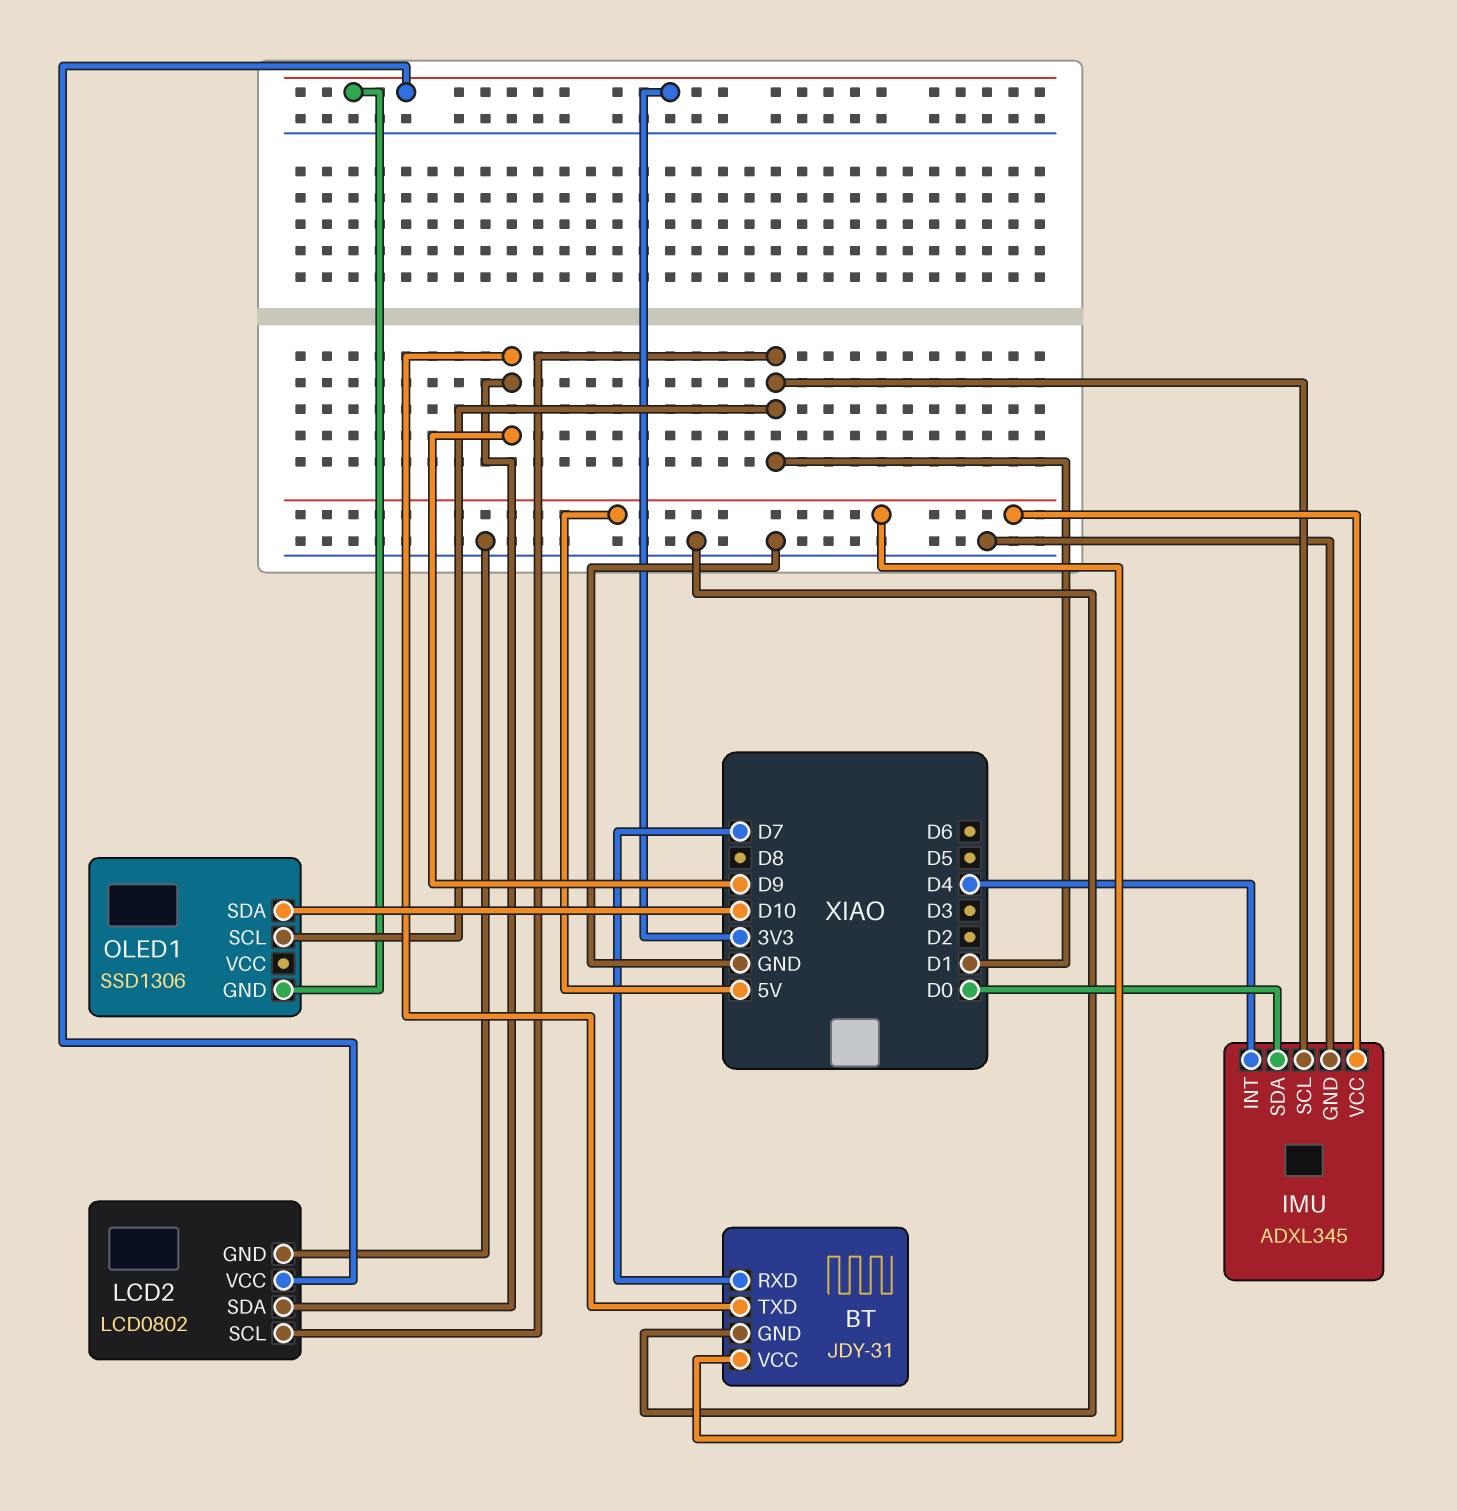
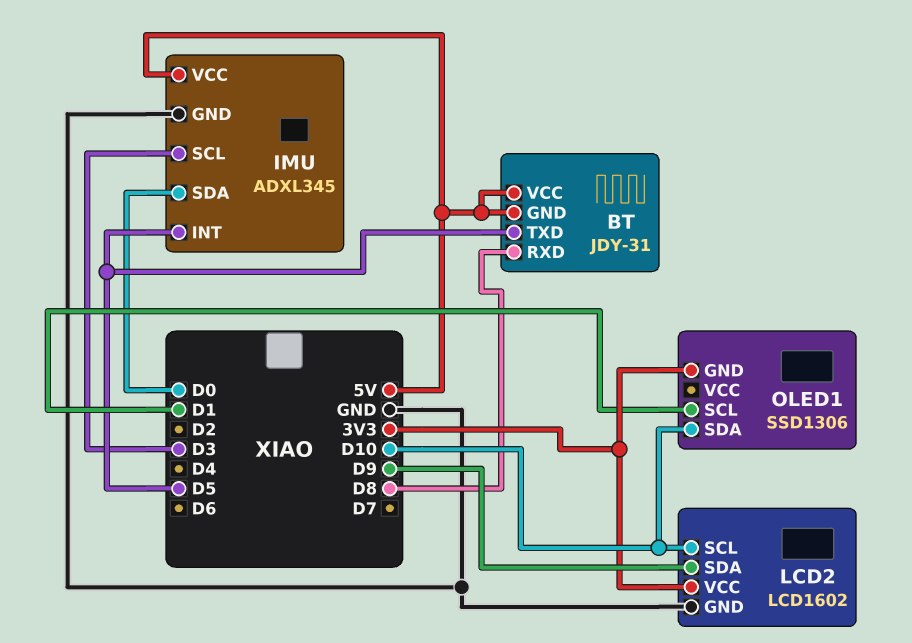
BT pin GND: GND -> 5V
BT pin RXD: D7 -> D8
BT pin TXD: D9 -> D5
IMU pin INT: D4 -> D5
IMU pin SCL: D1 -> D3
LCD2: LCD0802 -> LCD1602
LCD2 pin SCL: D1 -> D10

